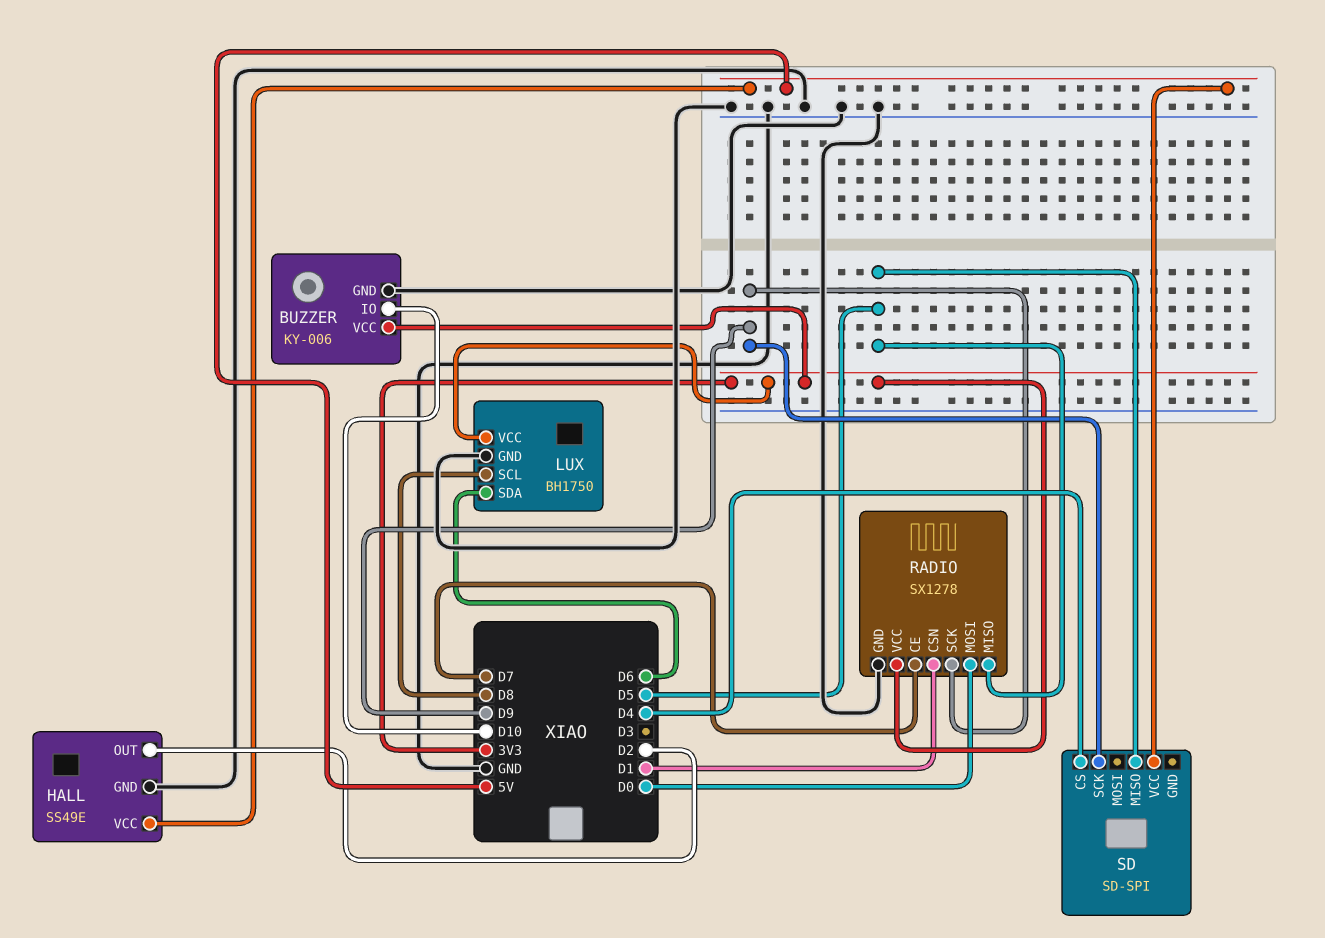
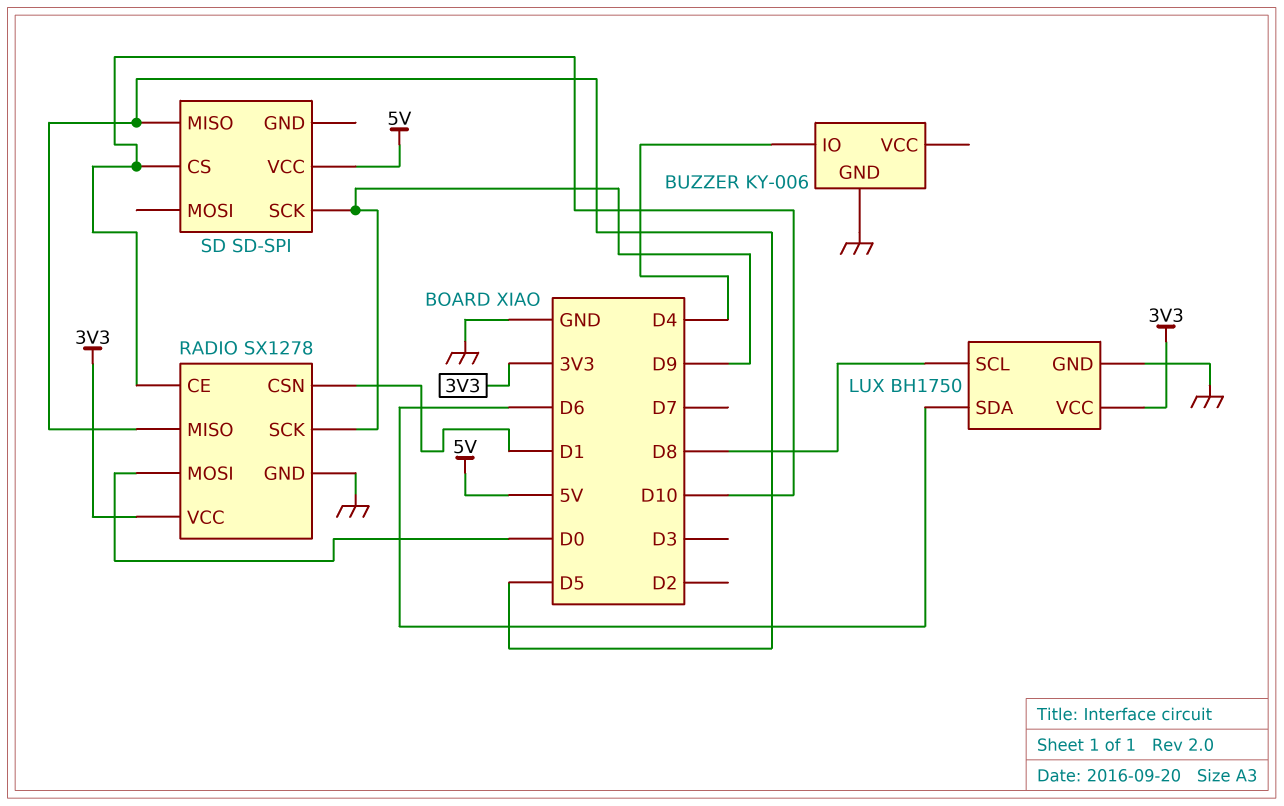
BUZZER pin IO: D10 -> D4
BUZZER pin VCC: 3V3 -> none
HALL: SS49E -> none
HALL pin GND: GND -> none
HALL pin OUT: D2 -> none
HALL pin VCC: 5V -> none
RADIO pin CE: D7 -> D10
SD pin CS: D4 -> D10

